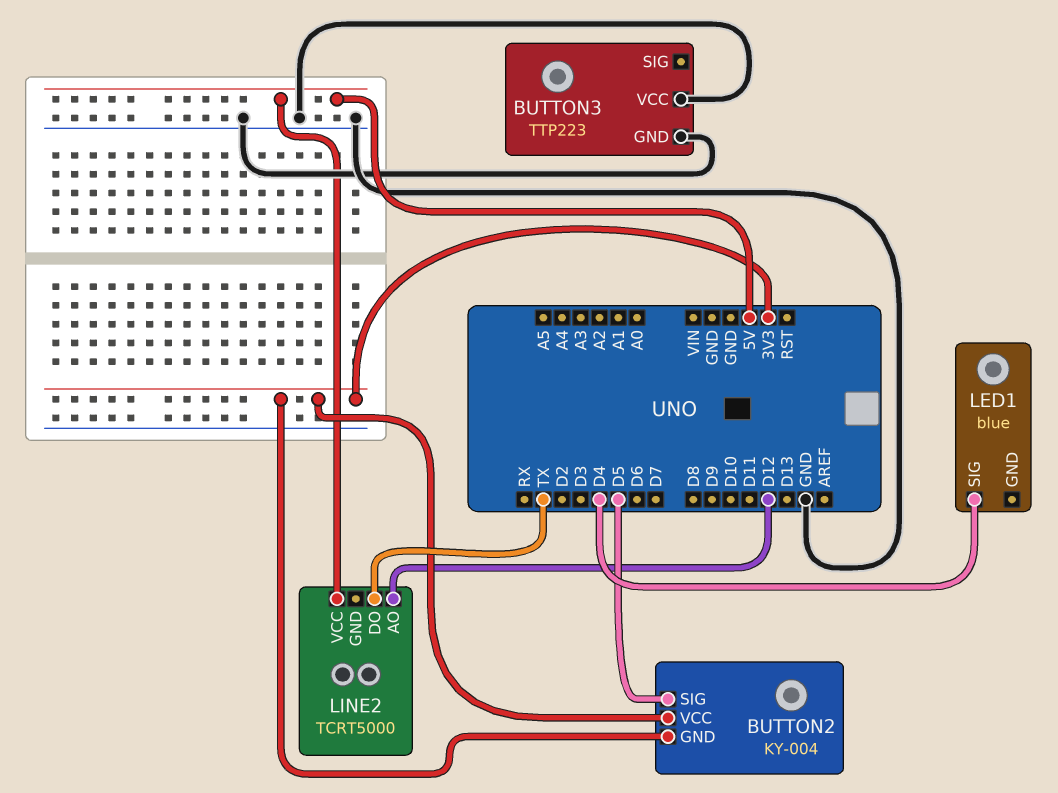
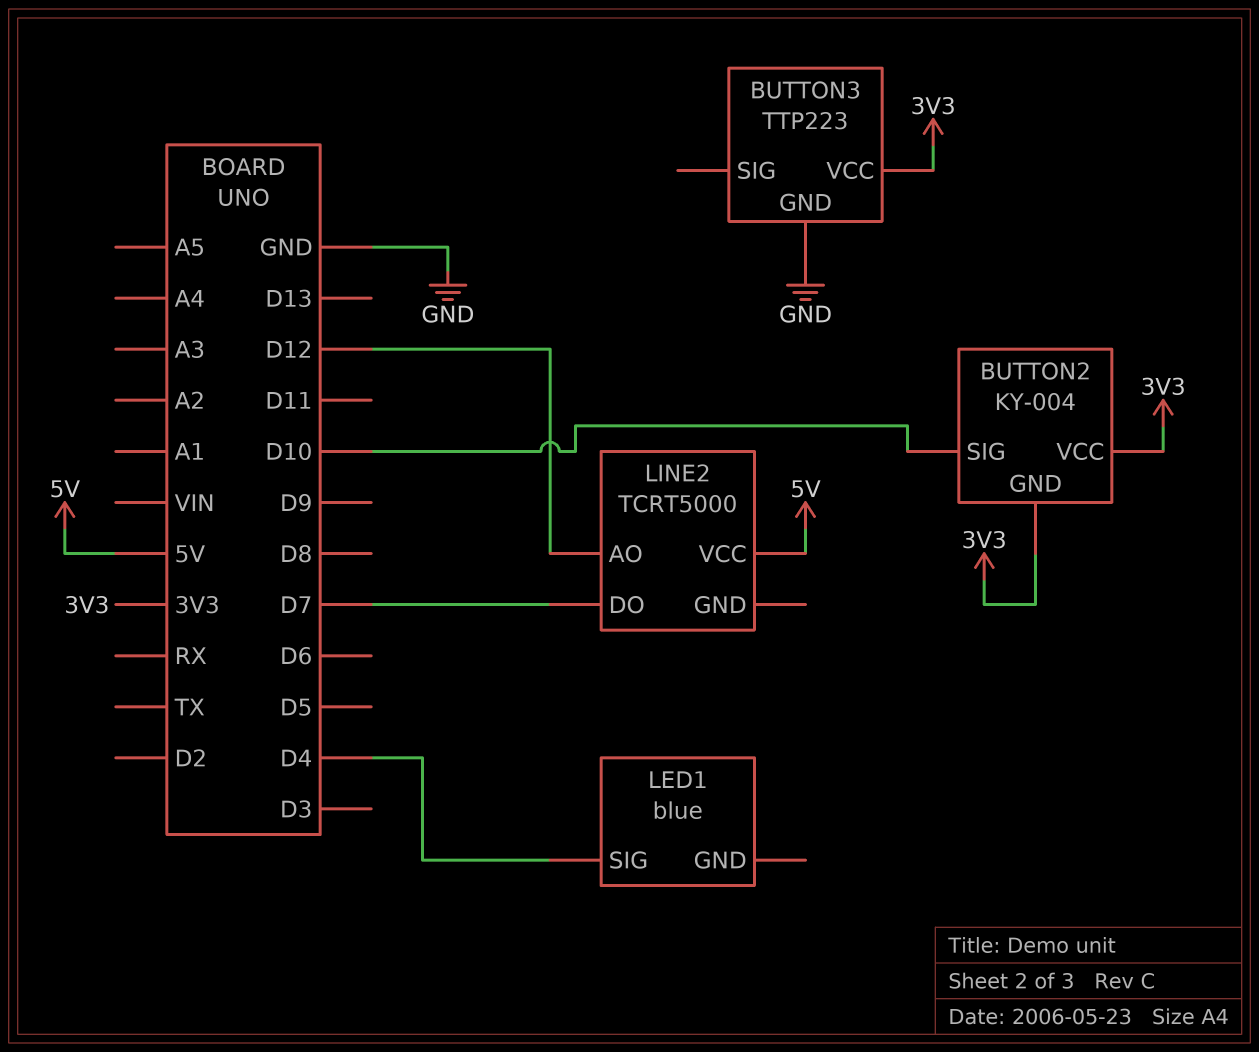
BUTTON2 pin SIG: D5 -> D10
BUTTON3 pin VCC: GND -> 3V3
LINE2 pin DO: TX -> D7

